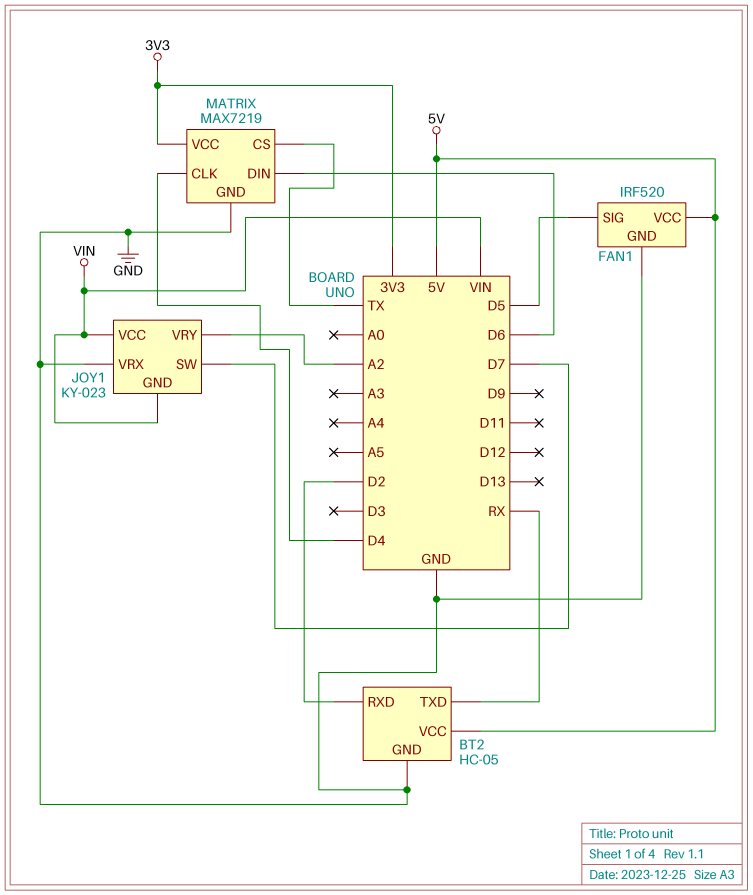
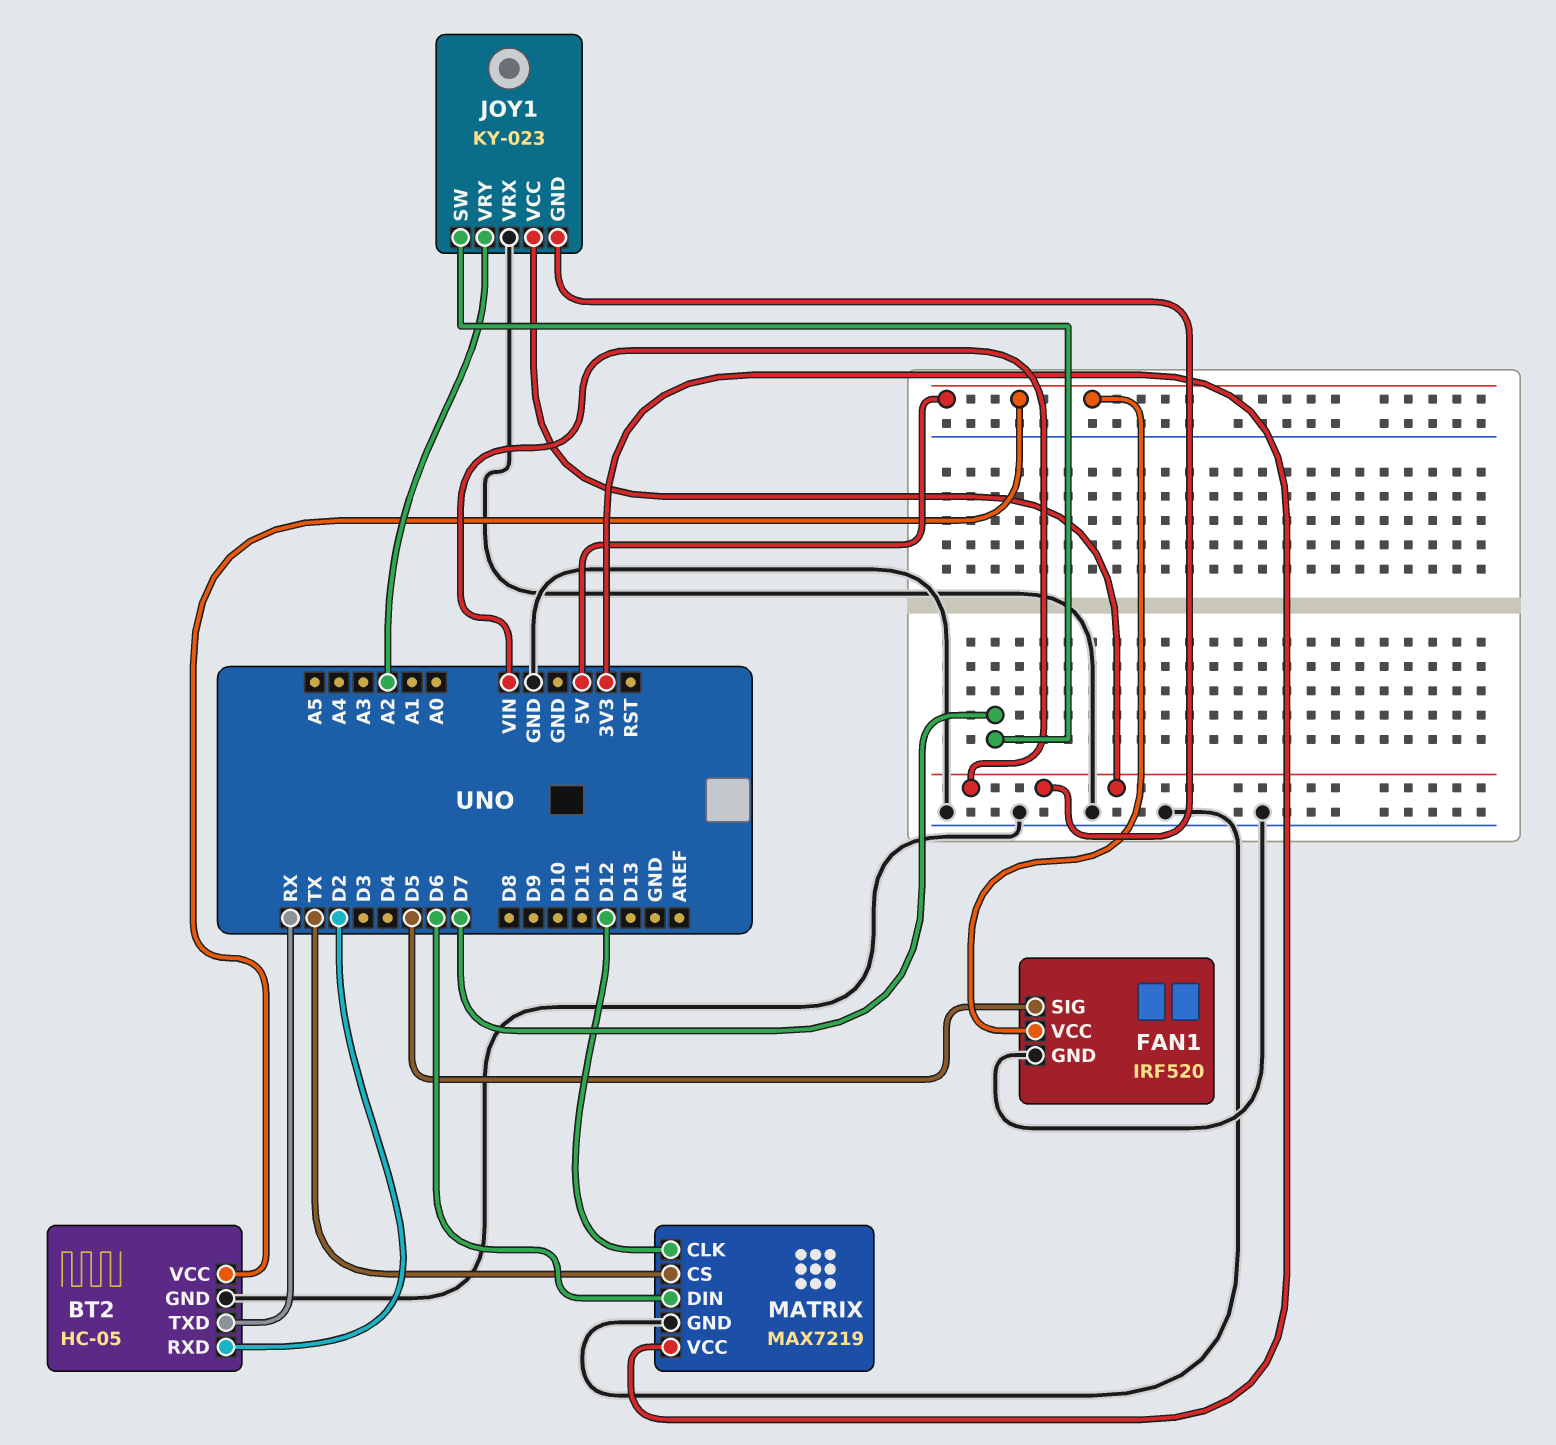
MATRIX pin CLK: D4 -> D12

